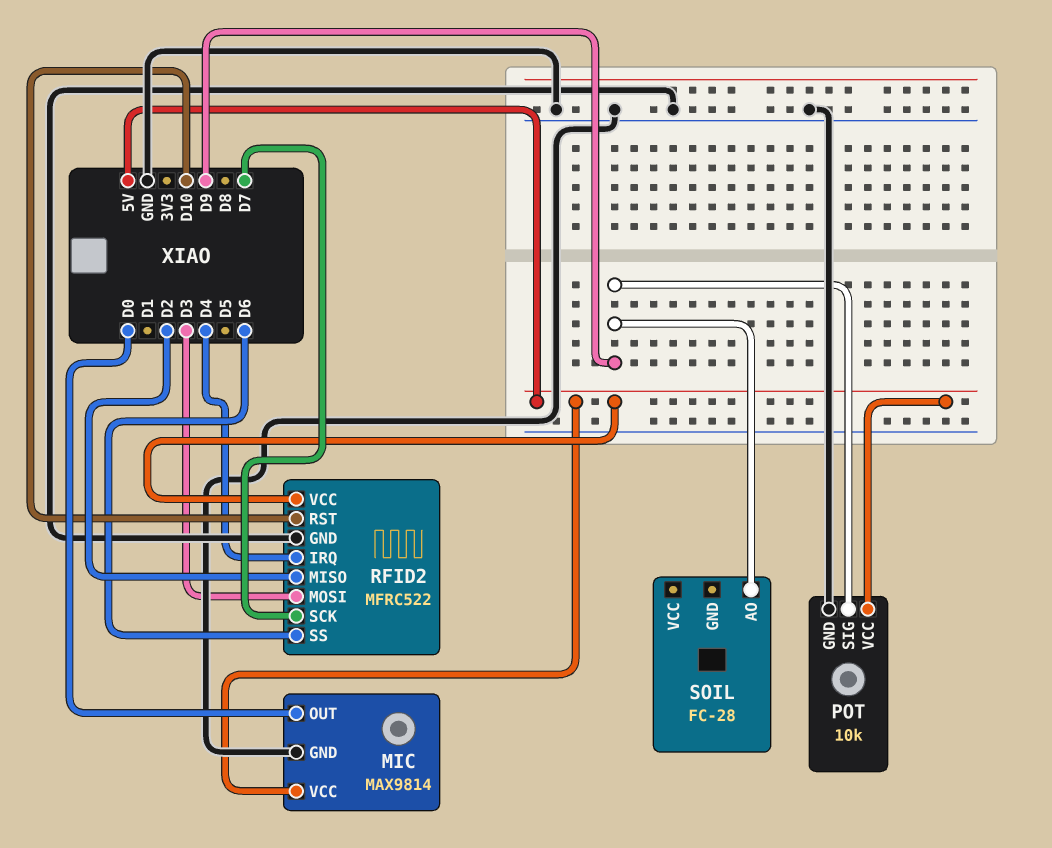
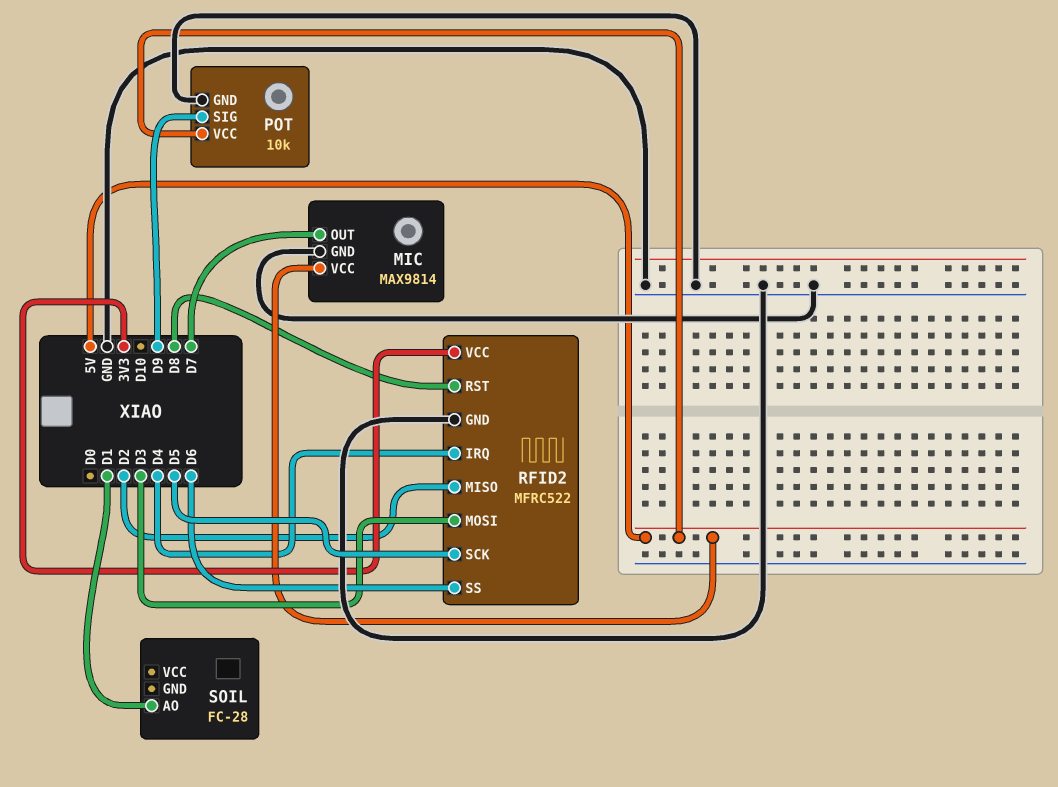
MIC pin OUT: D0 -> D7
RFID2 pin RST: D10 -> D8
RFID2 pin SCK: D7 -> D5
RFID2 pin VCC: 5V -> 3V3
SOIL pin AO: D9 -> D1

